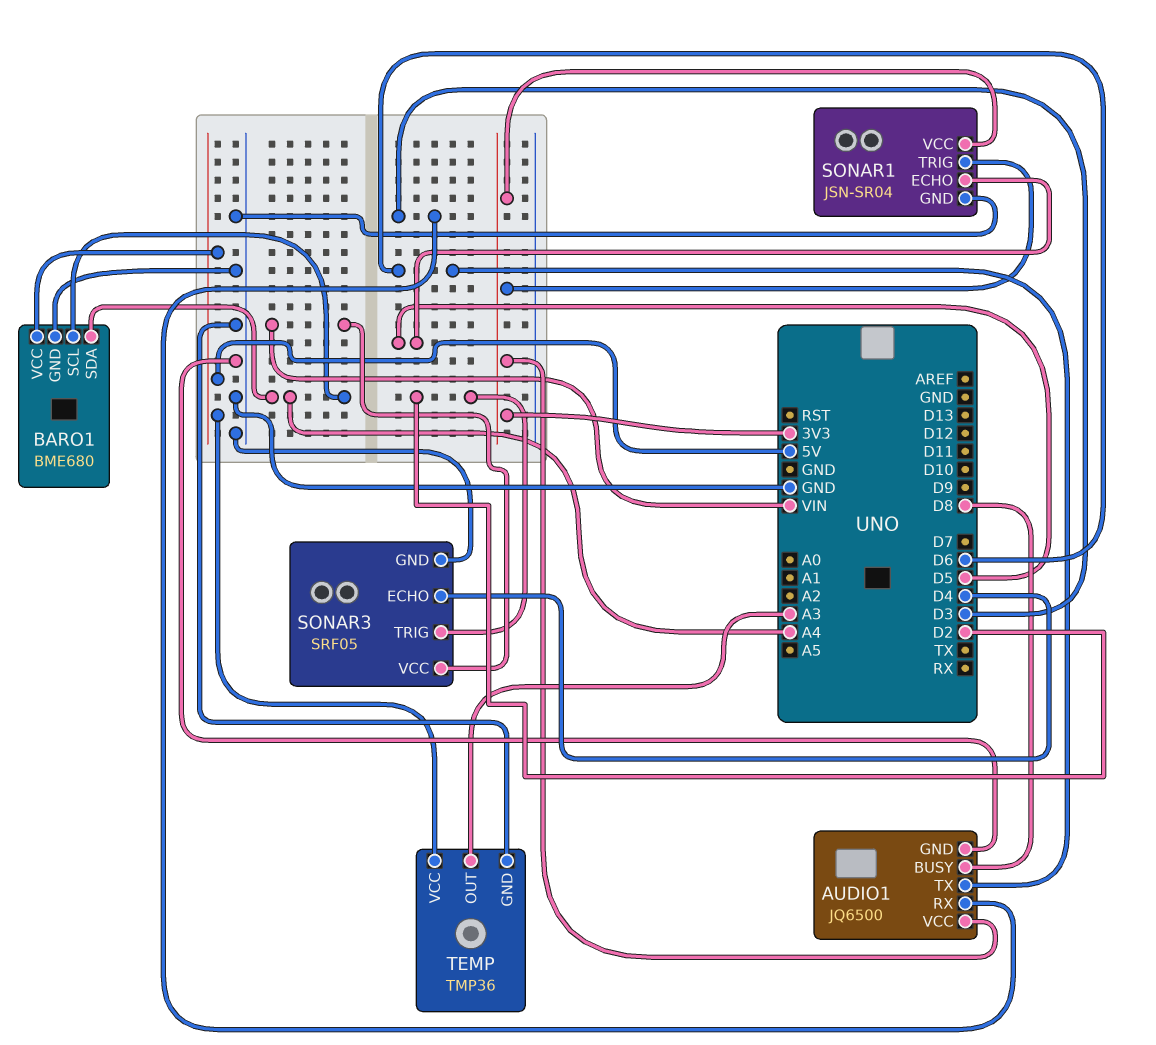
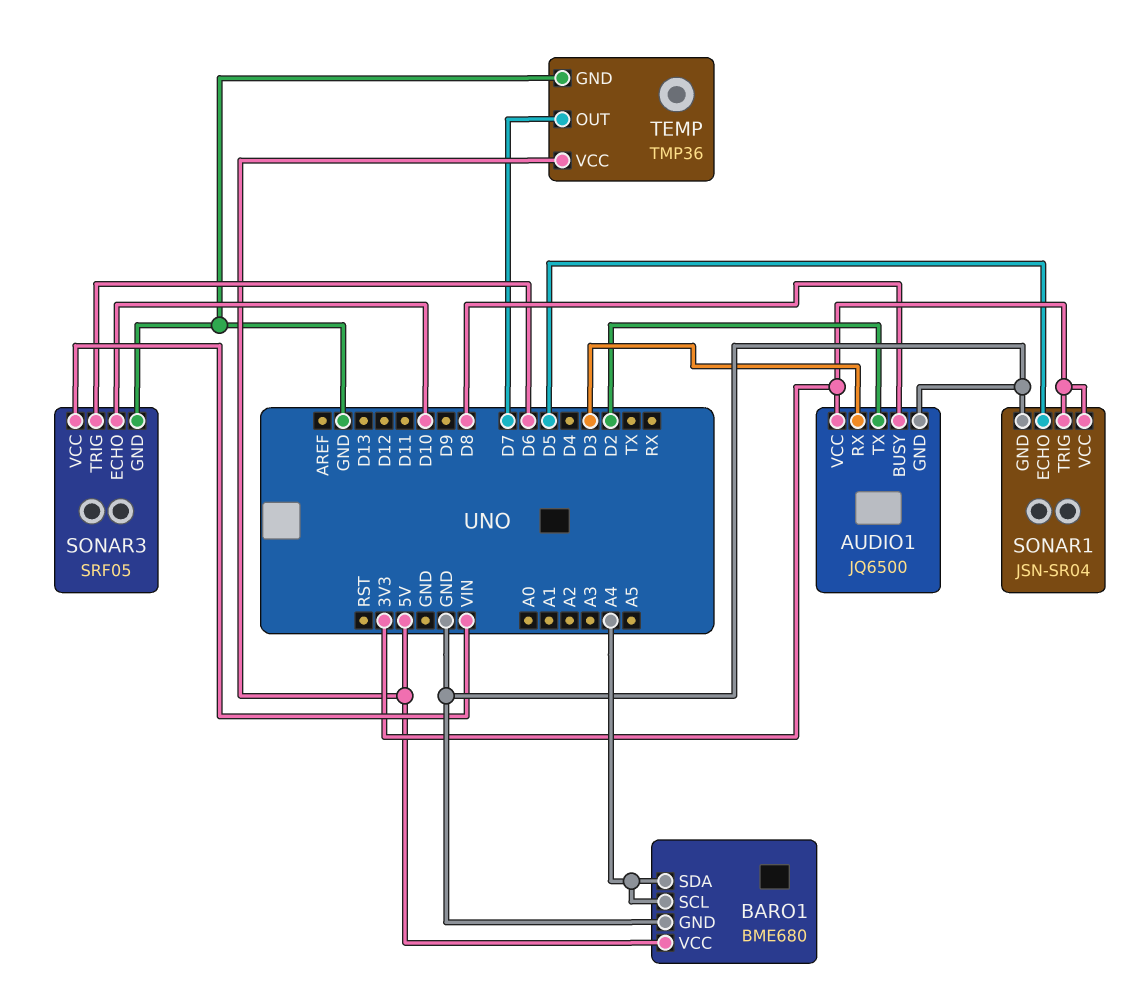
AUDIO1 pin TX: D6 -> D2
SONAR3 pin ECHO: D4 -> D10
SONAR3 pin TRIG: D2 -> D6
TEMP pin OUT: A3 -> D7

